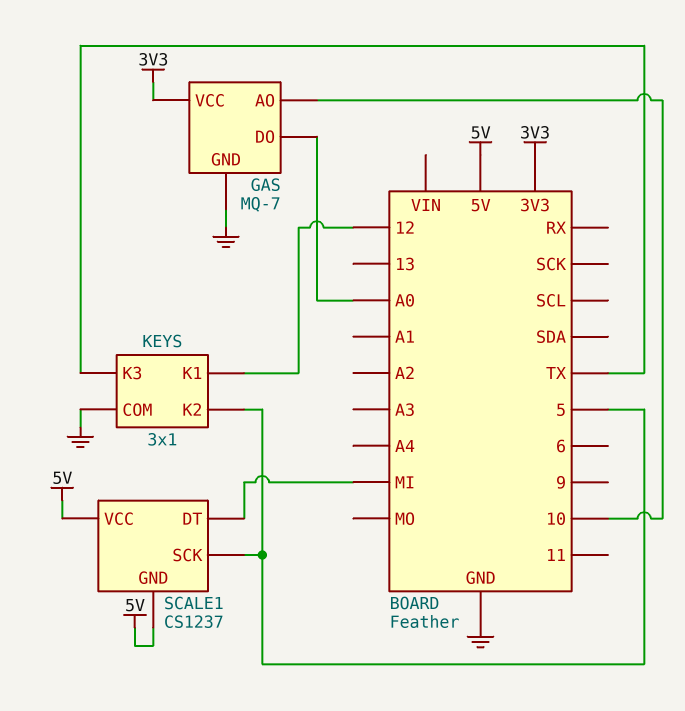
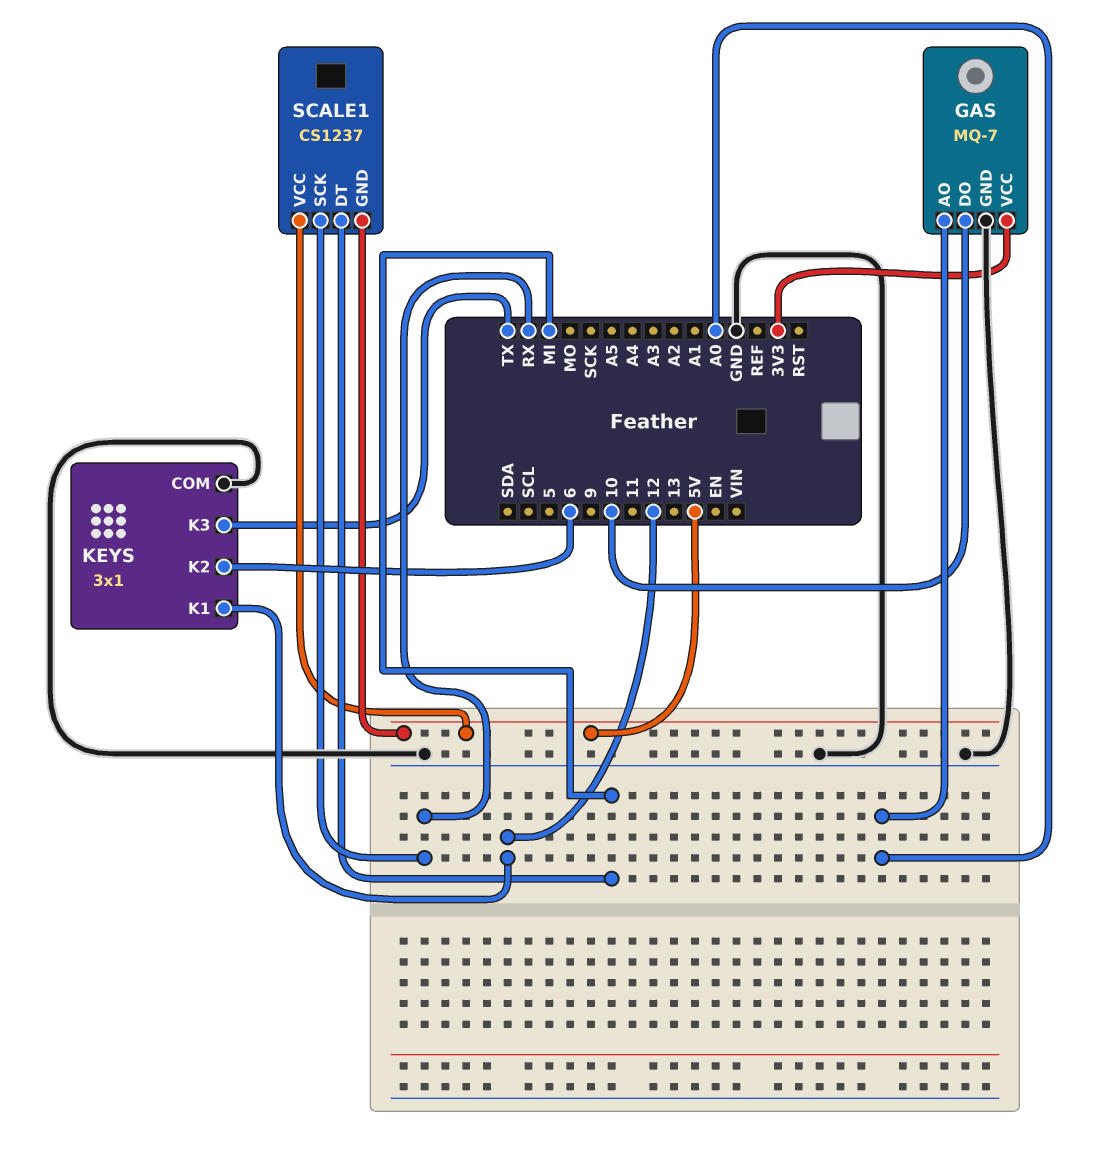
GAS pin AO: 10 -> A0
GAS pin DO: A0 -> 10
KEYS pin K2: 5 -> 6
SCALE1 pin SCK: 5 -> RX

